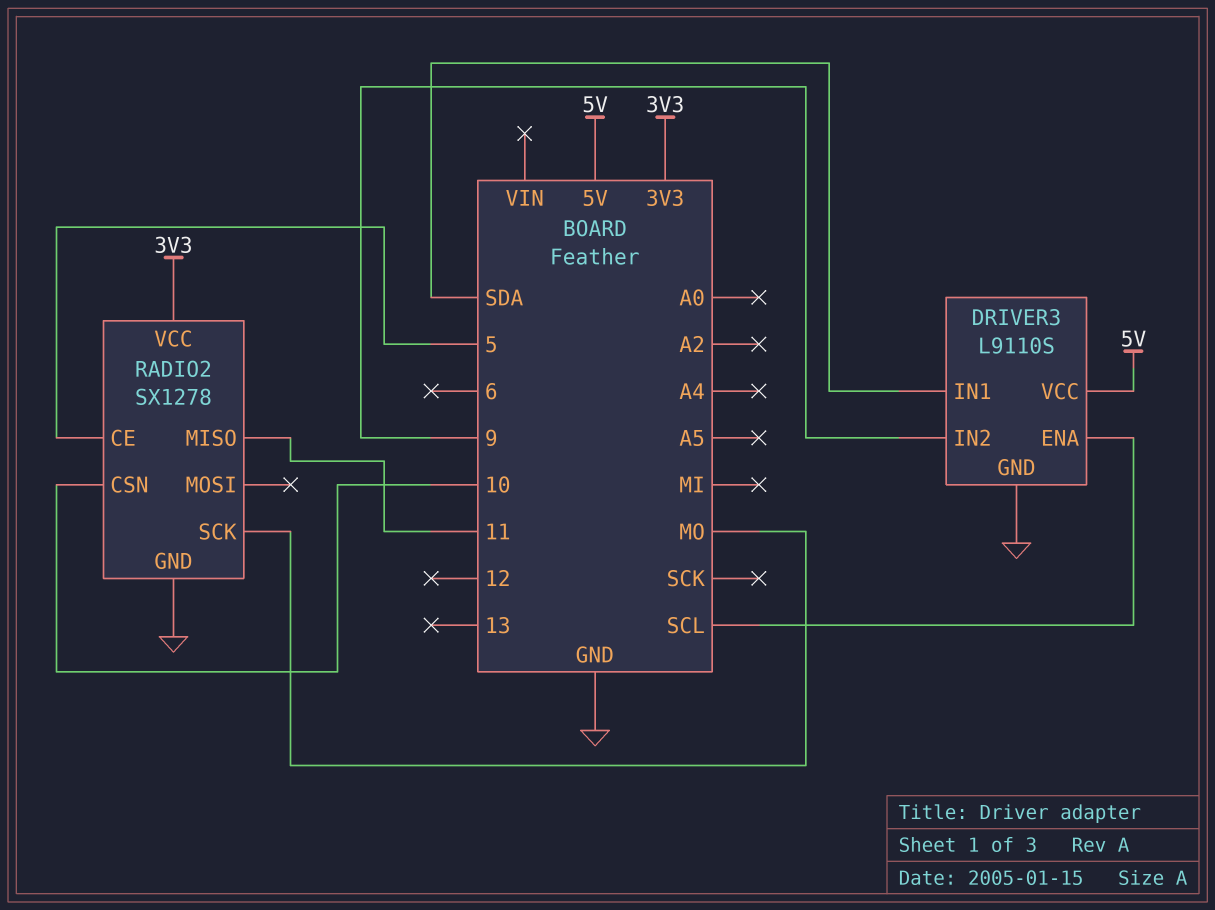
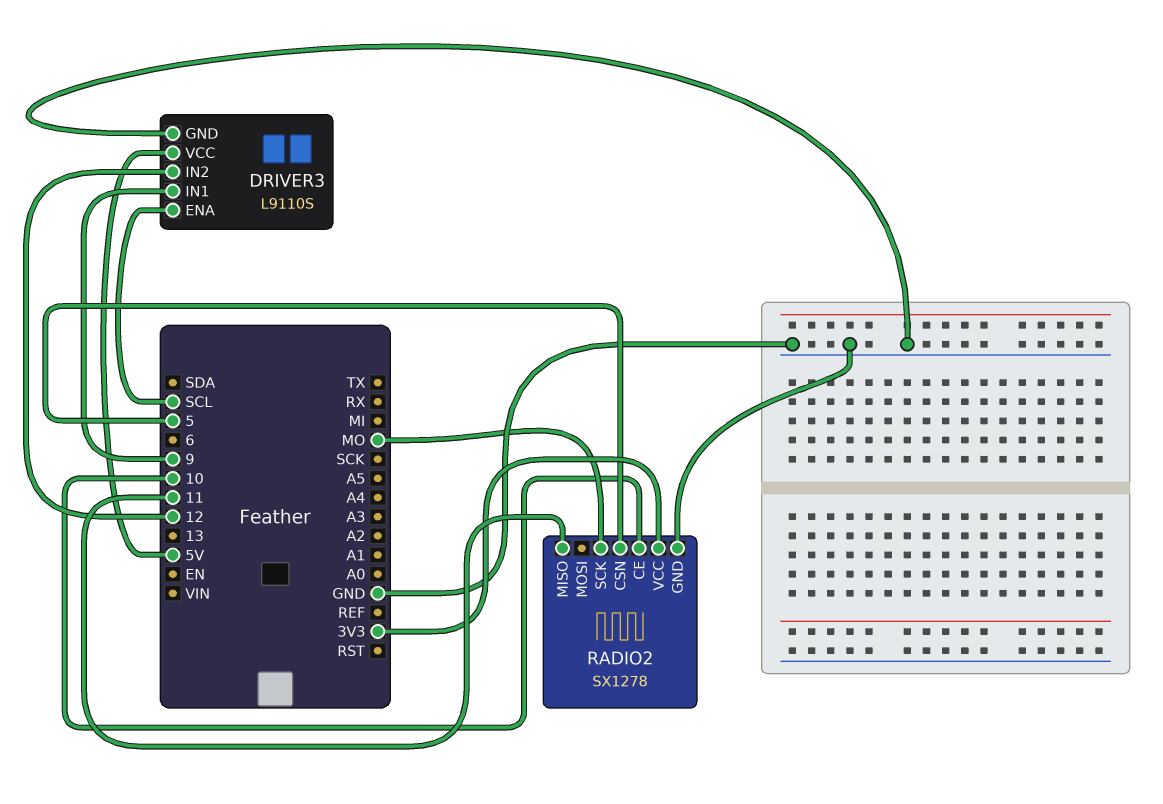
DRIVER3 pin IN1: SDA -> 9
DRIVER3 pin IN2: 9 -> 12
RADIO2 pin CE: 5 -> 10
RADIO2 pin CSN: 10 -> 5

